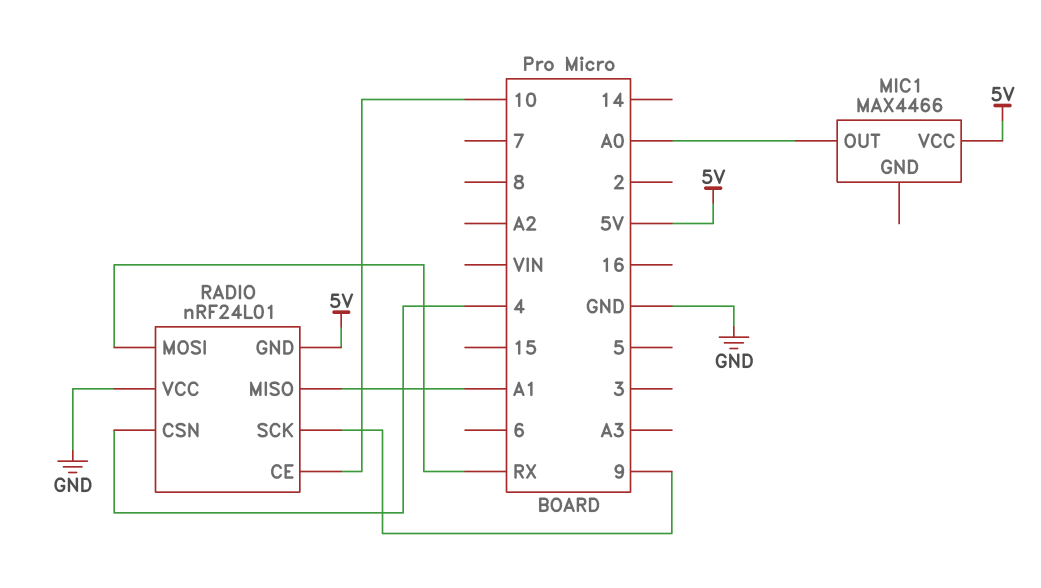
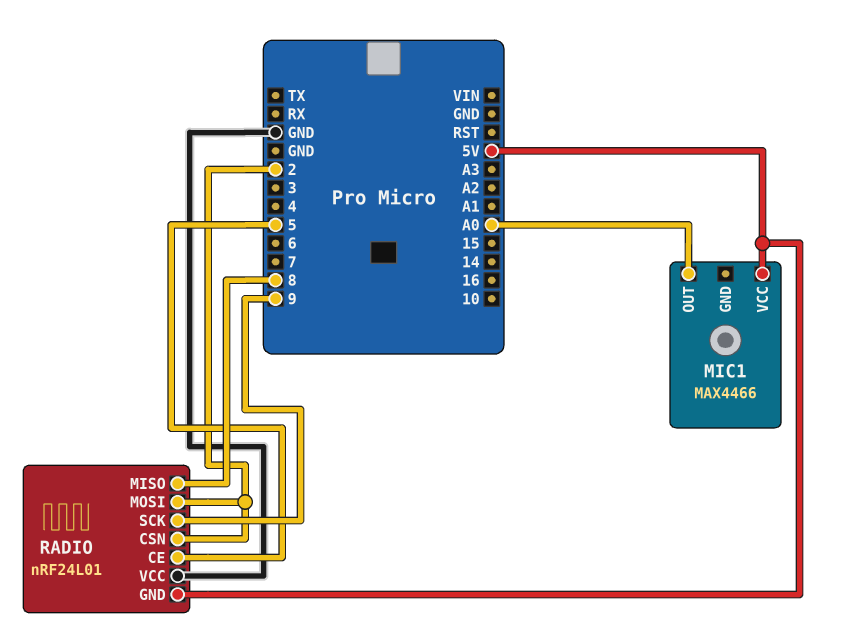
RADIO pin CE: 10 -> 5
RADIO pin CSN: 4 -> 2
RADIO pin MISO: A1 -> 8
RADIO pin MOSI: RX -> 2

